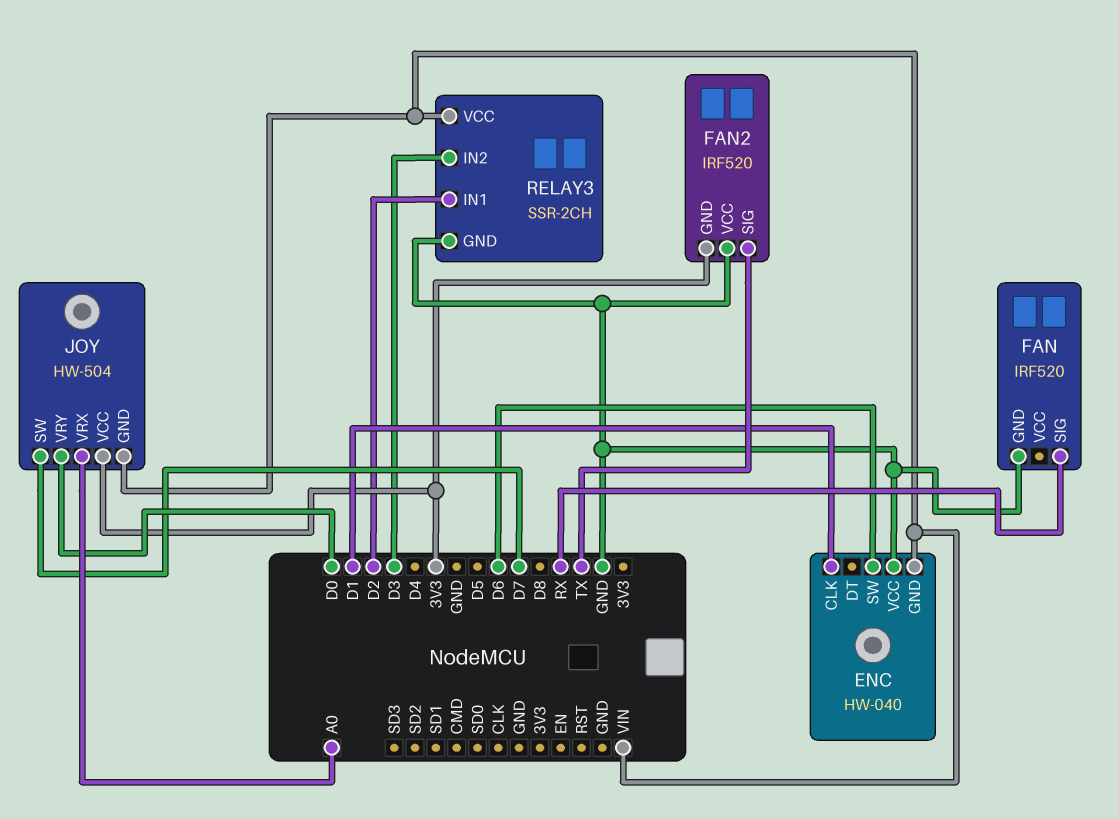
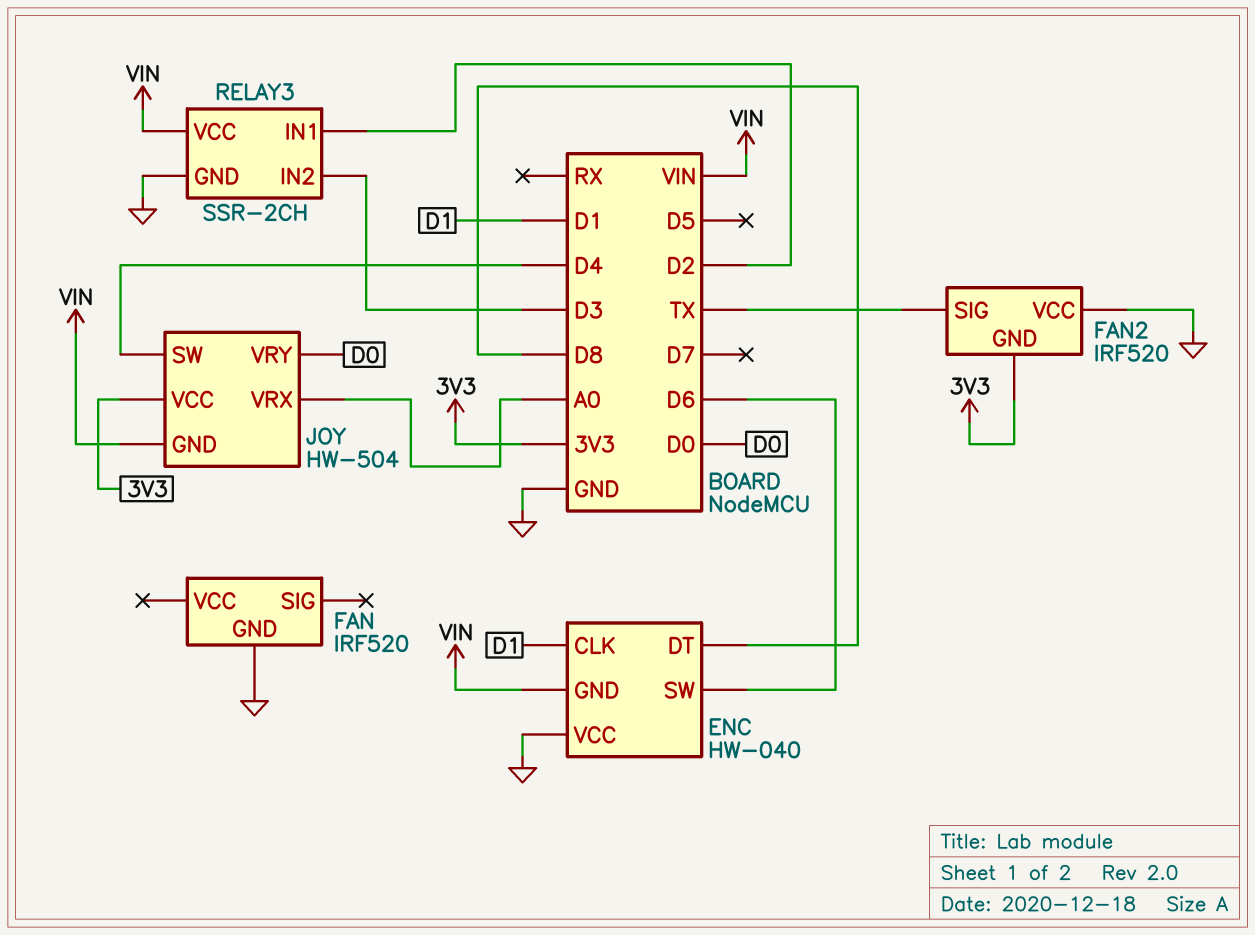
ENC pin DT: none -> D8
FAN pin SIG: RX -> none
JOY pin SW: D7 -> D4

